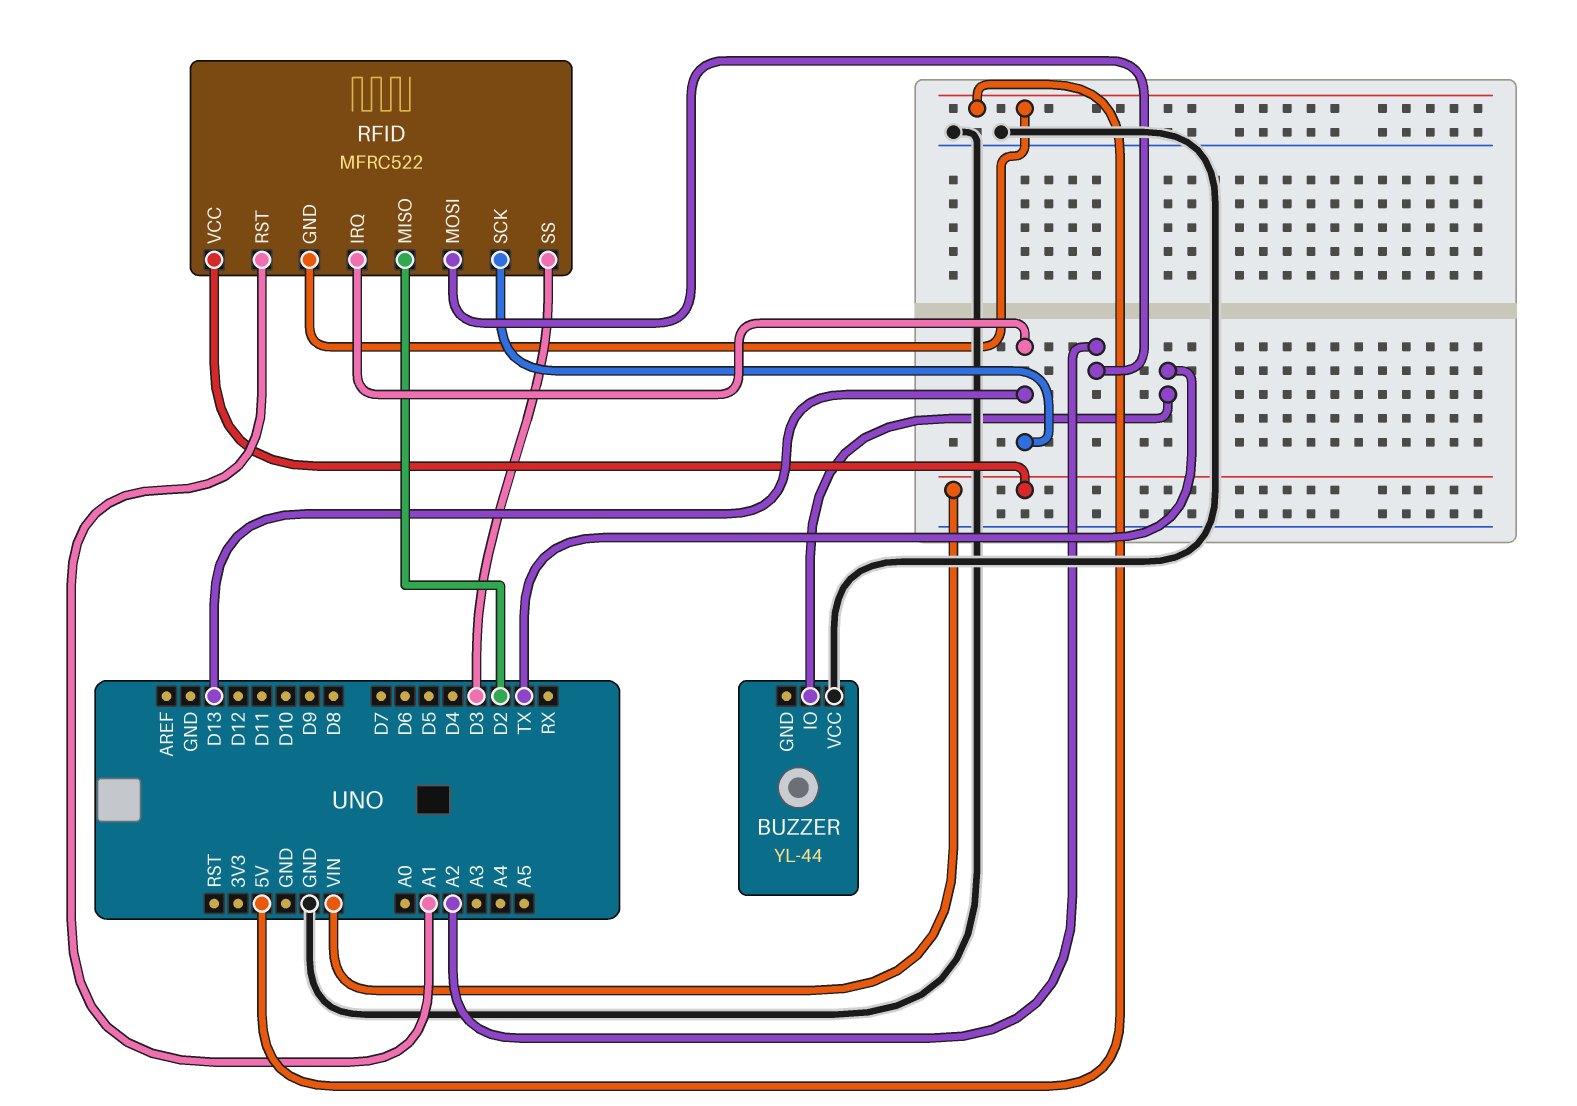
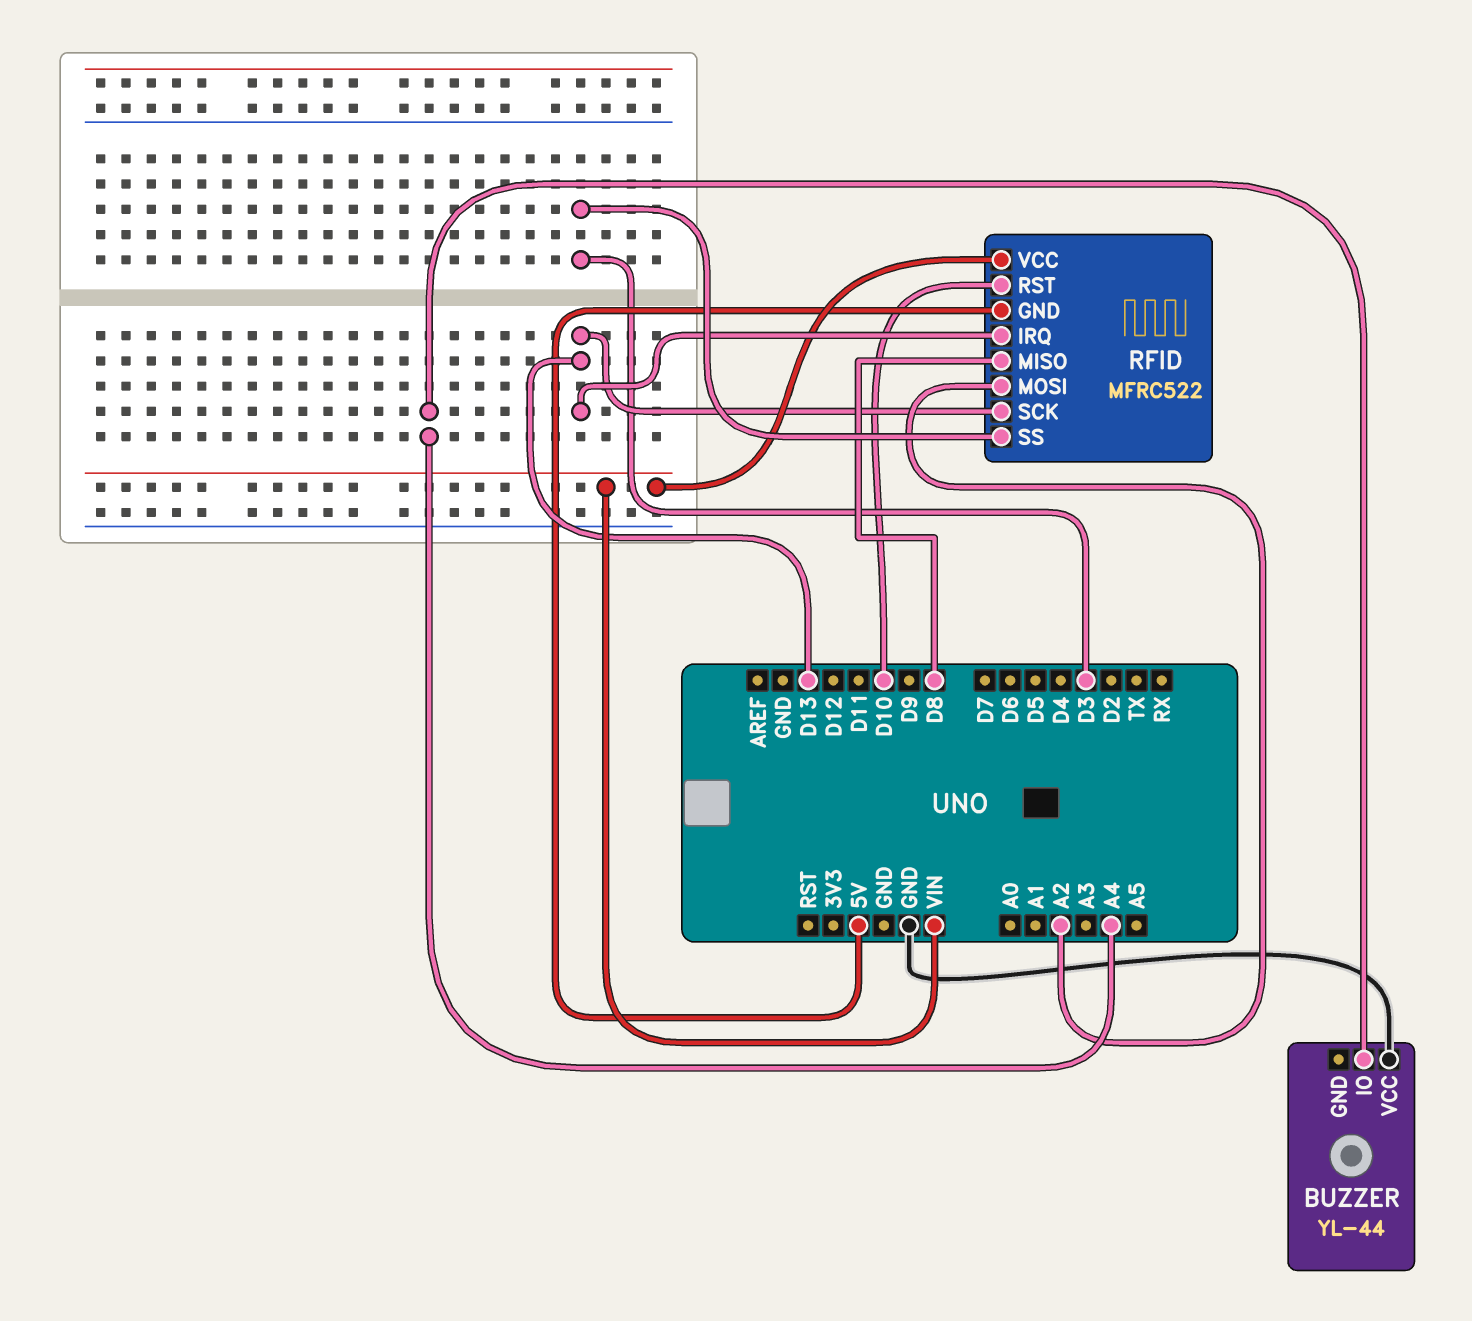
BUZZER pin IO: TX -> A4
RFID pin MISO: D2 -> D8
RFID pin RST: A1 -> D10

